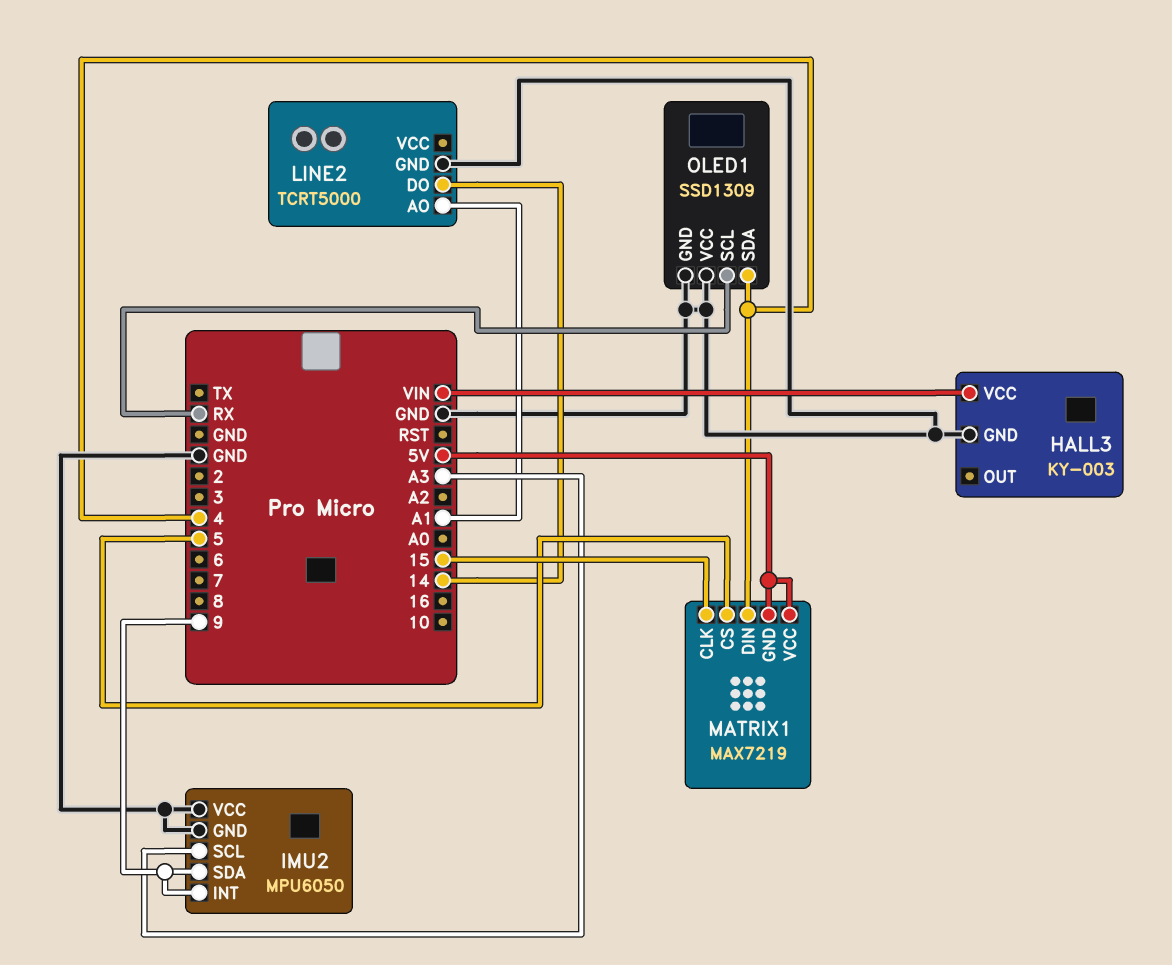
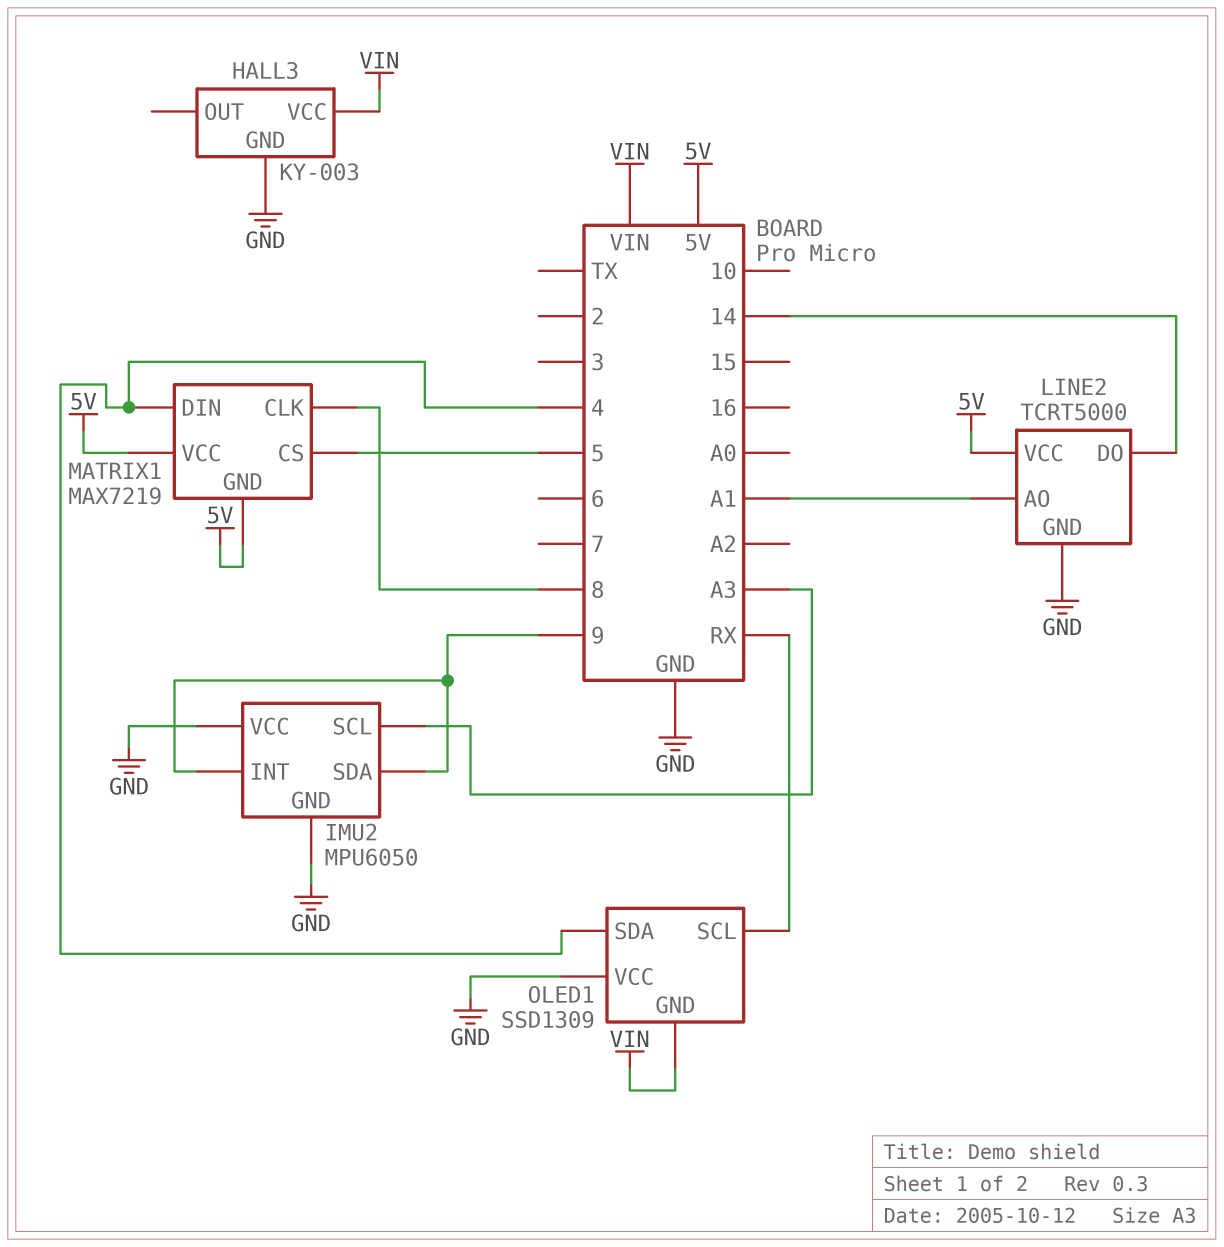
LINE2 pin VCC: none -> 5V
MATRIX1 pin CLK: 15 -> 8
OLED1 pin GND: GND -> VIN

